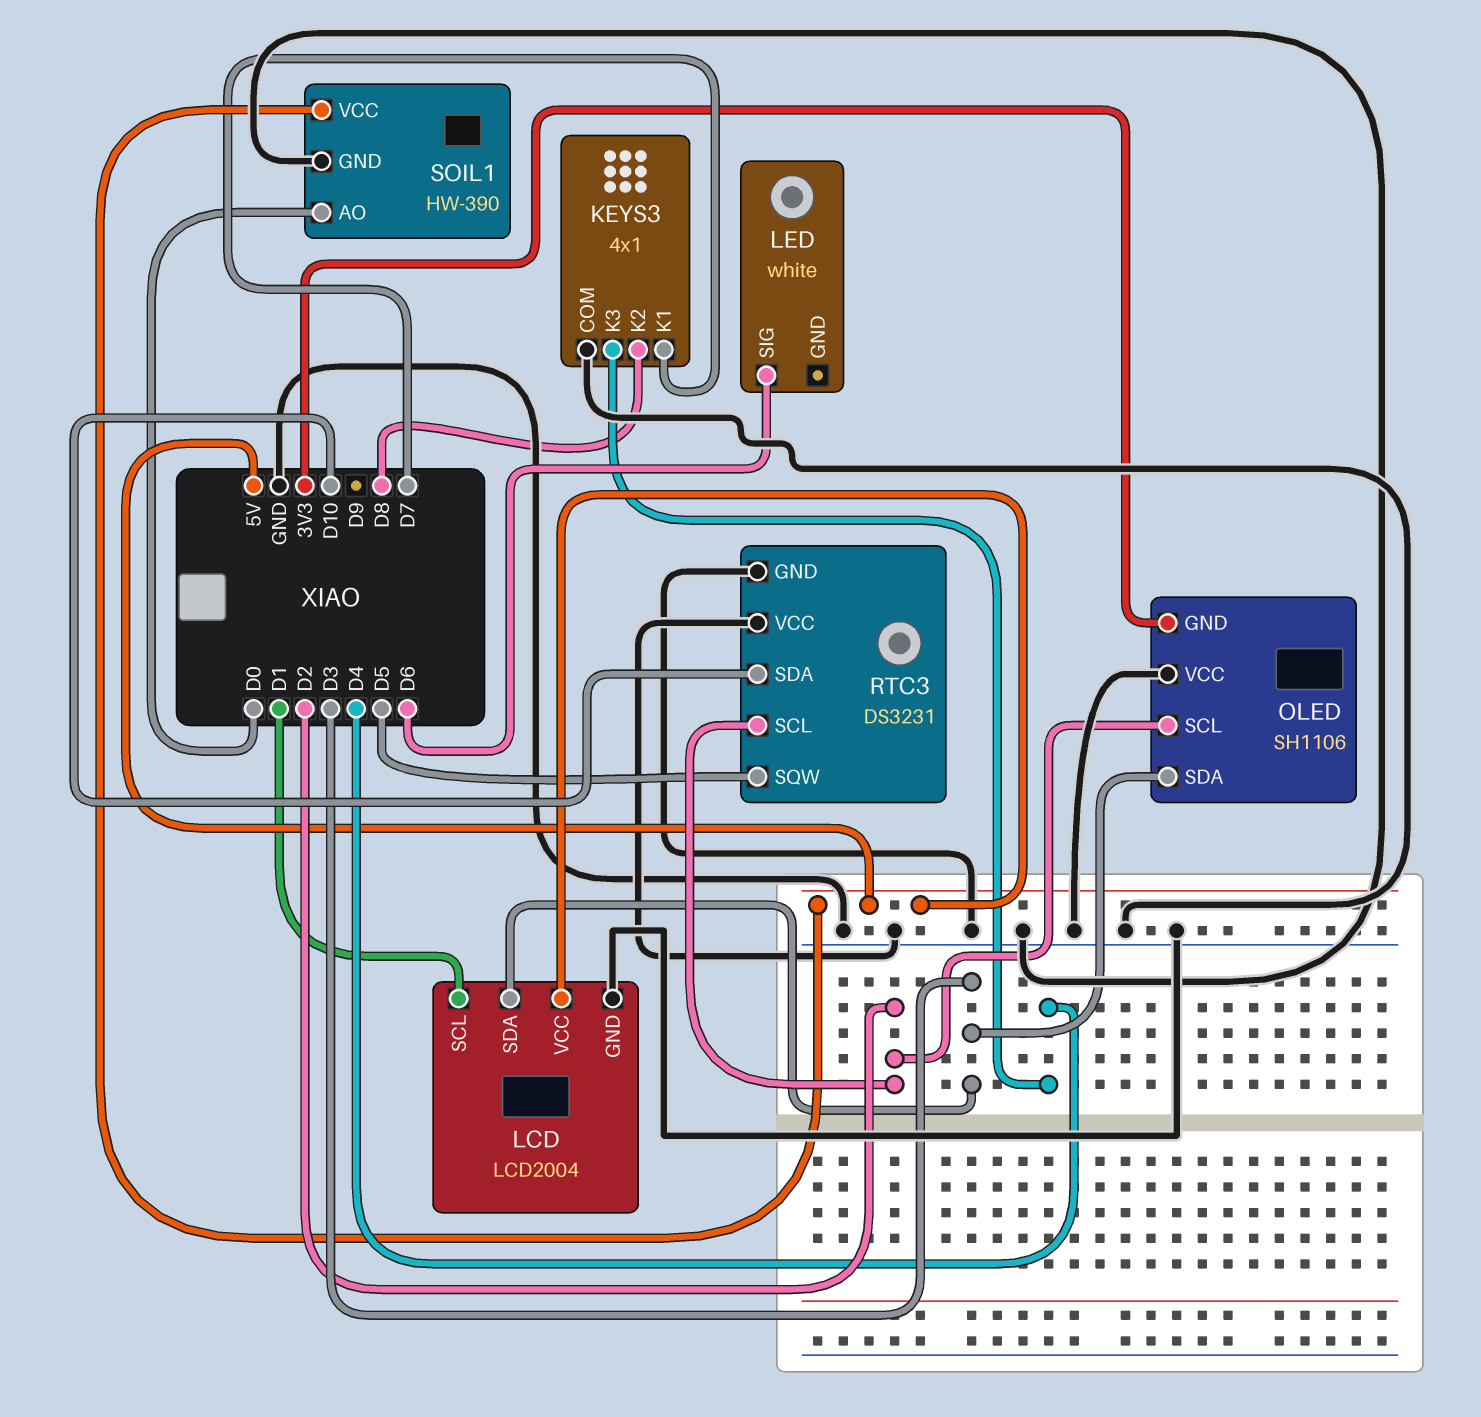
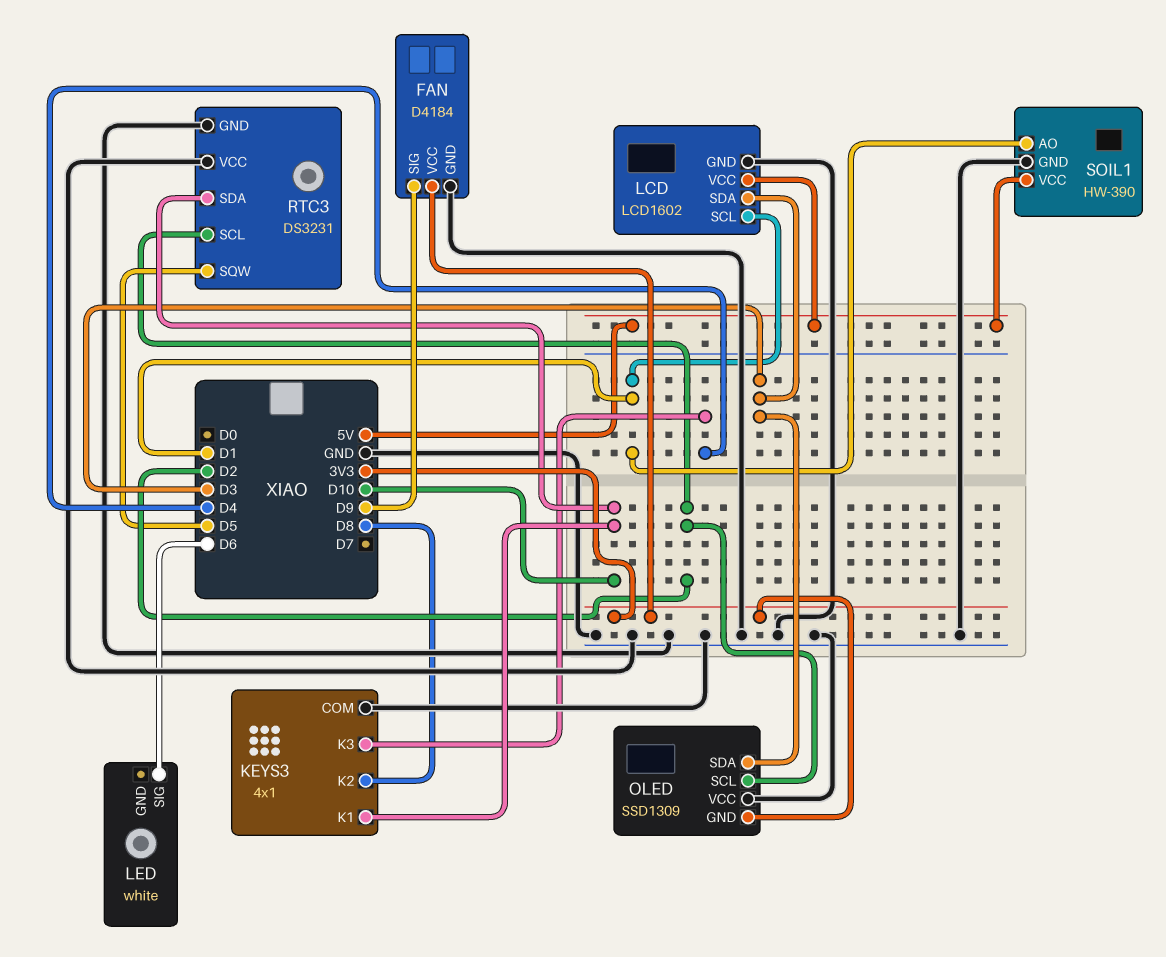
FAN: none -> D4184
FAN pin GND: none -> GND
FAN pin SIG: none -> D9
FAN pin VCC: none -> 3V3
KEYS3 pin K1: D7 -> D10
LCD: LCD2004 -> LCD1602
OLED: SH1106 -> SSD1309
SOIL1 pin AO: D0 -> D1

